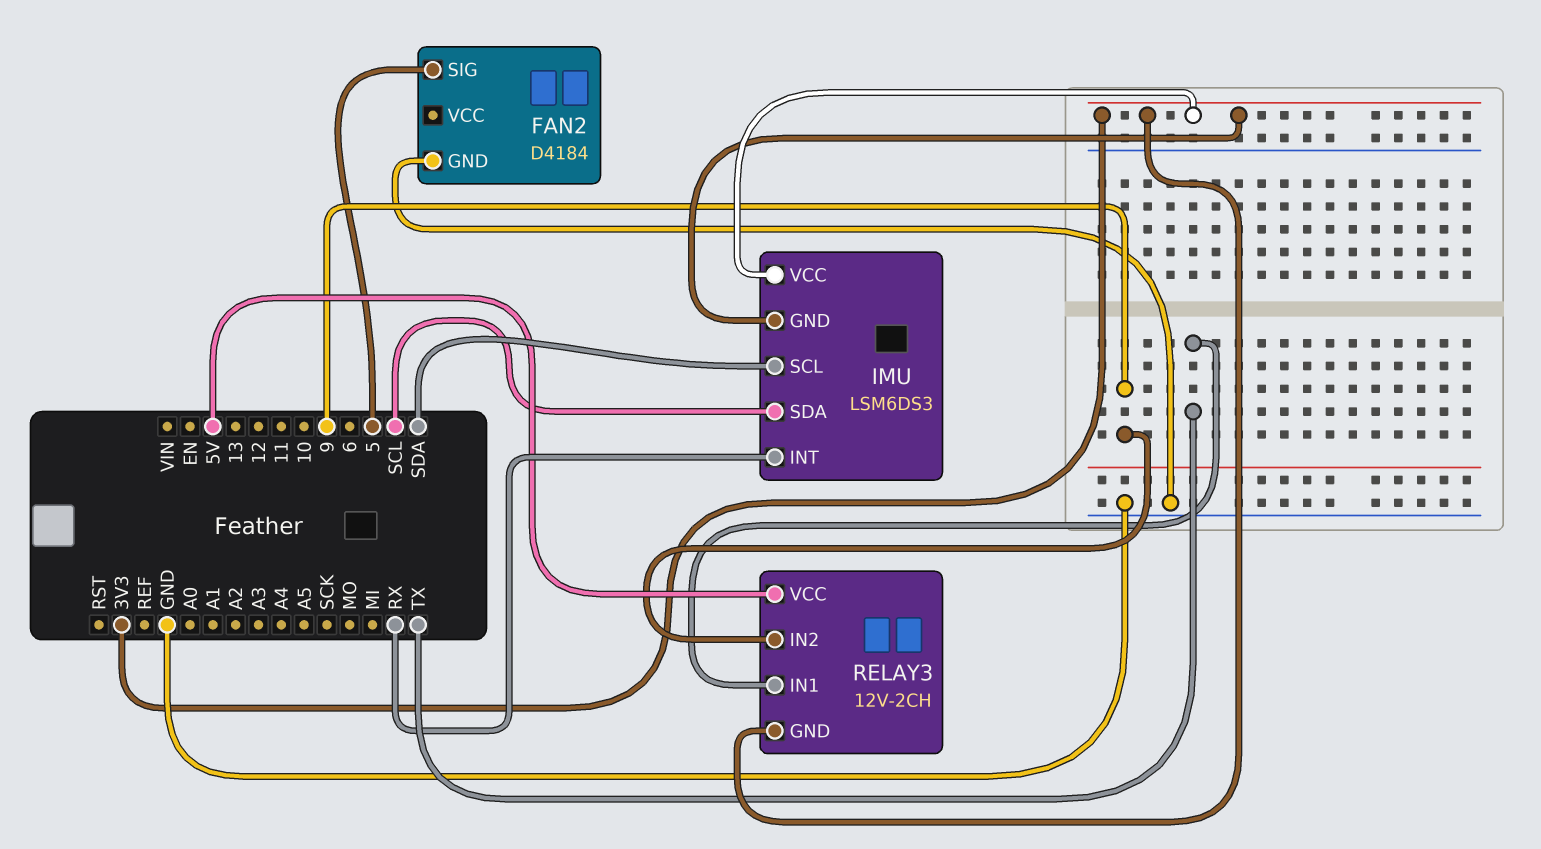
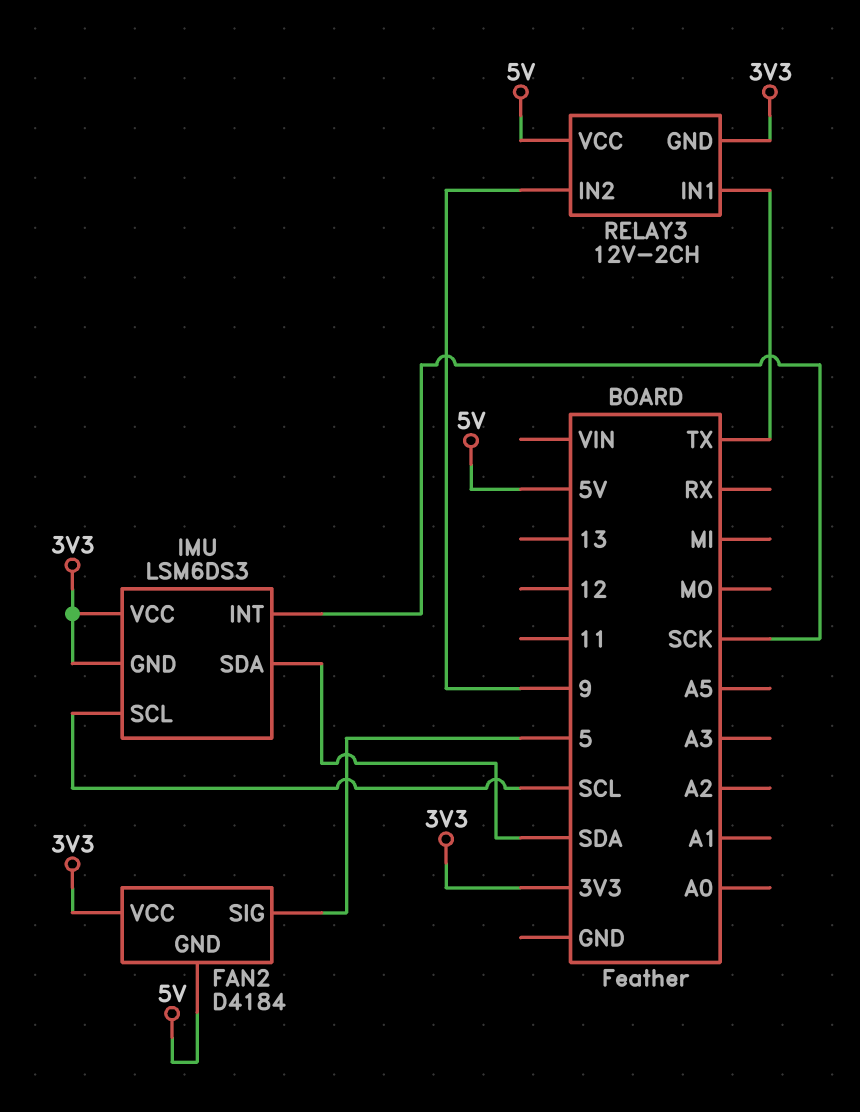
FAN2 pin GND: GND -> 5V
FAN2 pin VCC: none -> 3V3
IMU pin INT: RX -> SCK
IMU pin SCL: SDA -> SCL
IMU pin SDA: SCL -> SDA

